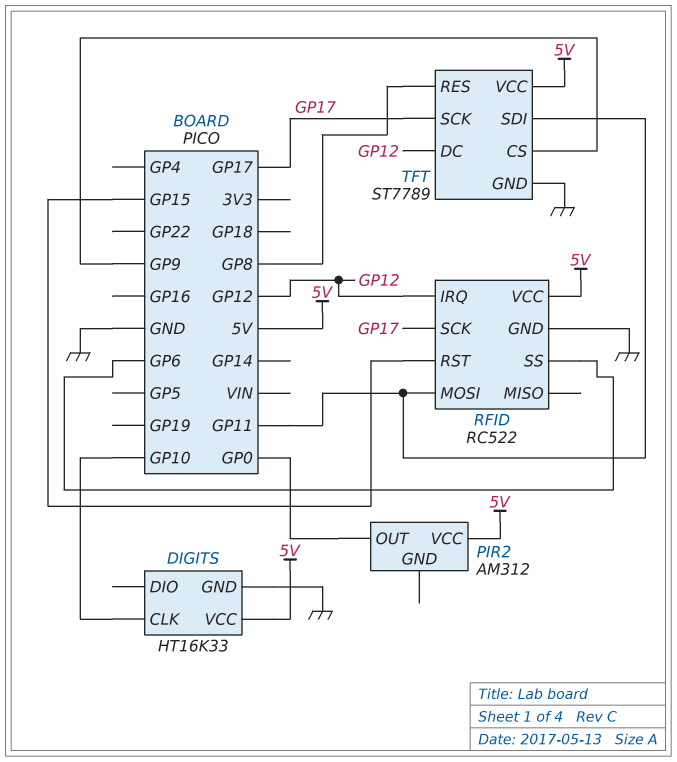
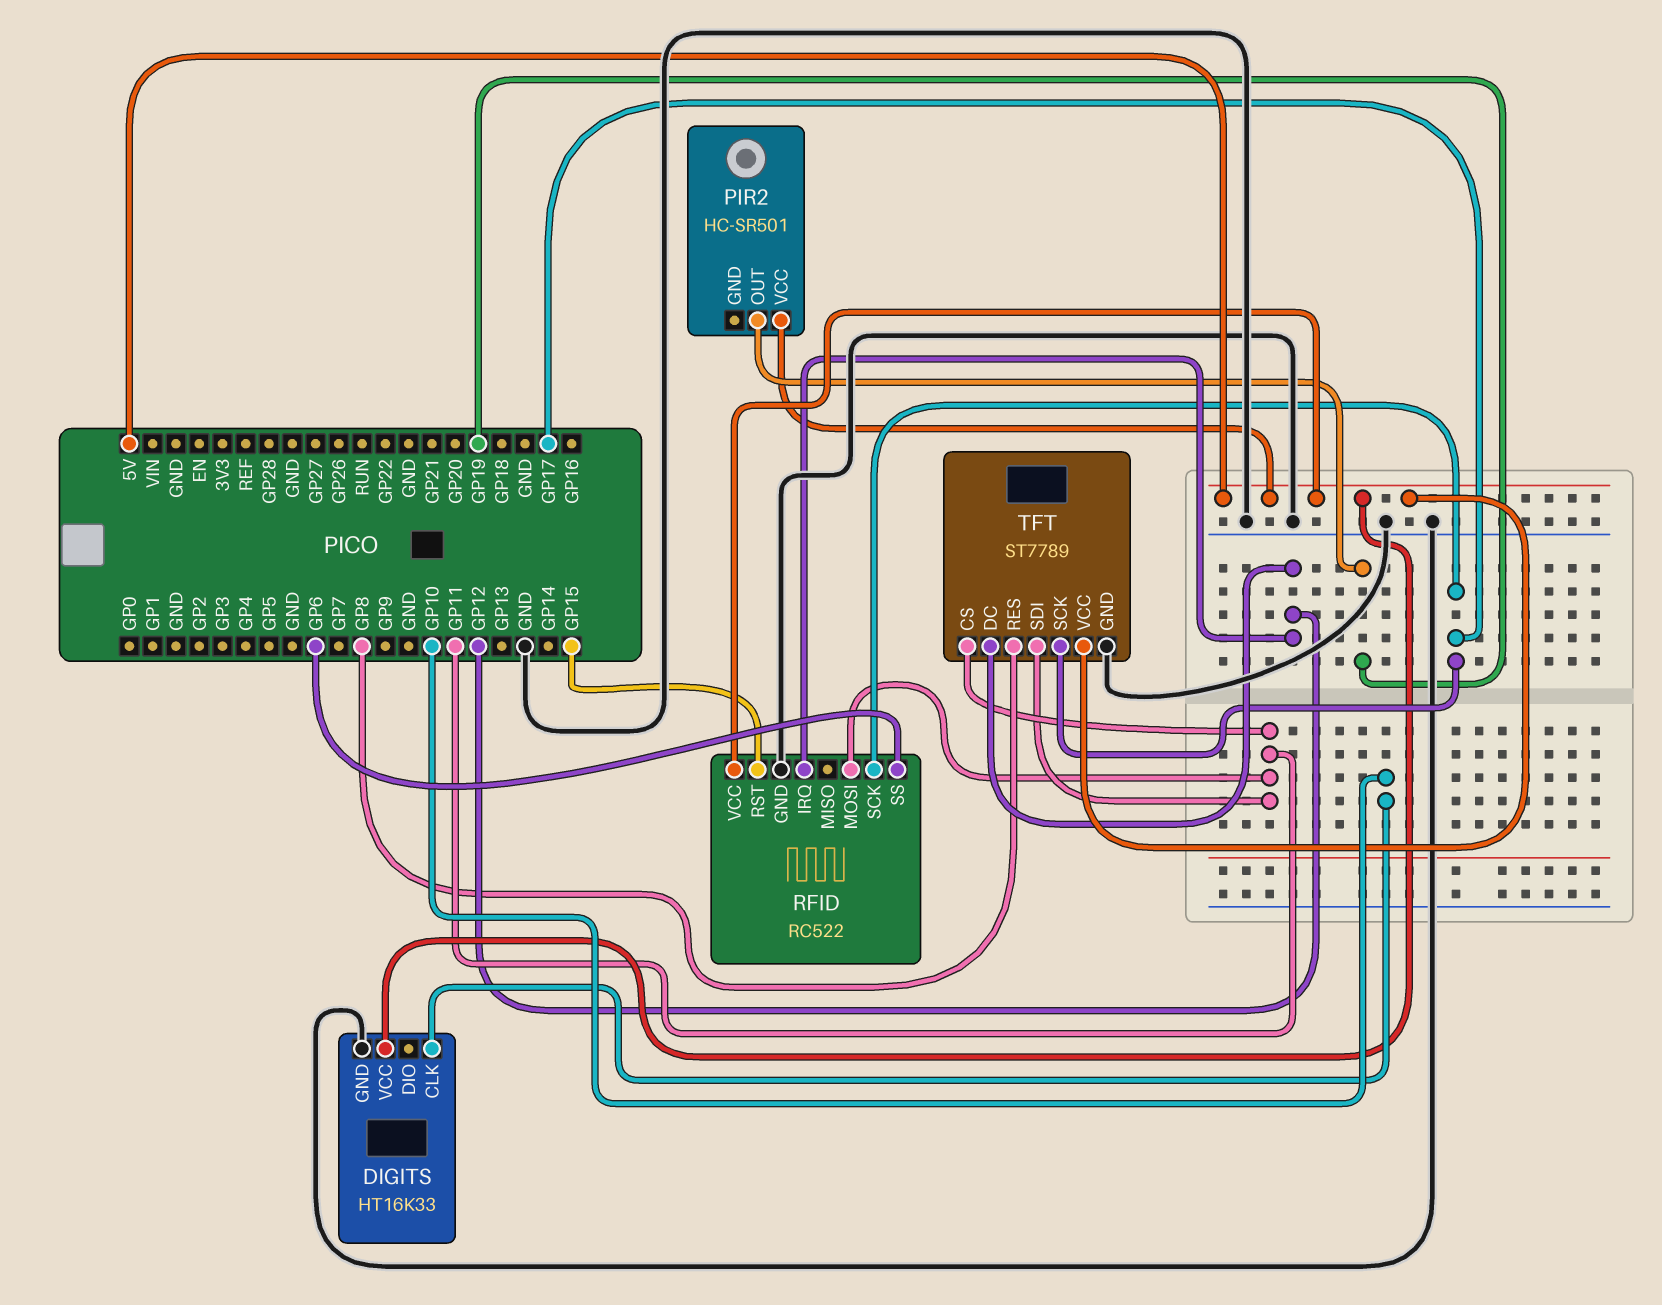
PIR2: AM312 -> HC-SR501
PIR2 pin OUT: GP0 -> GP19
TFT pin CS: GP9 -> GP11

